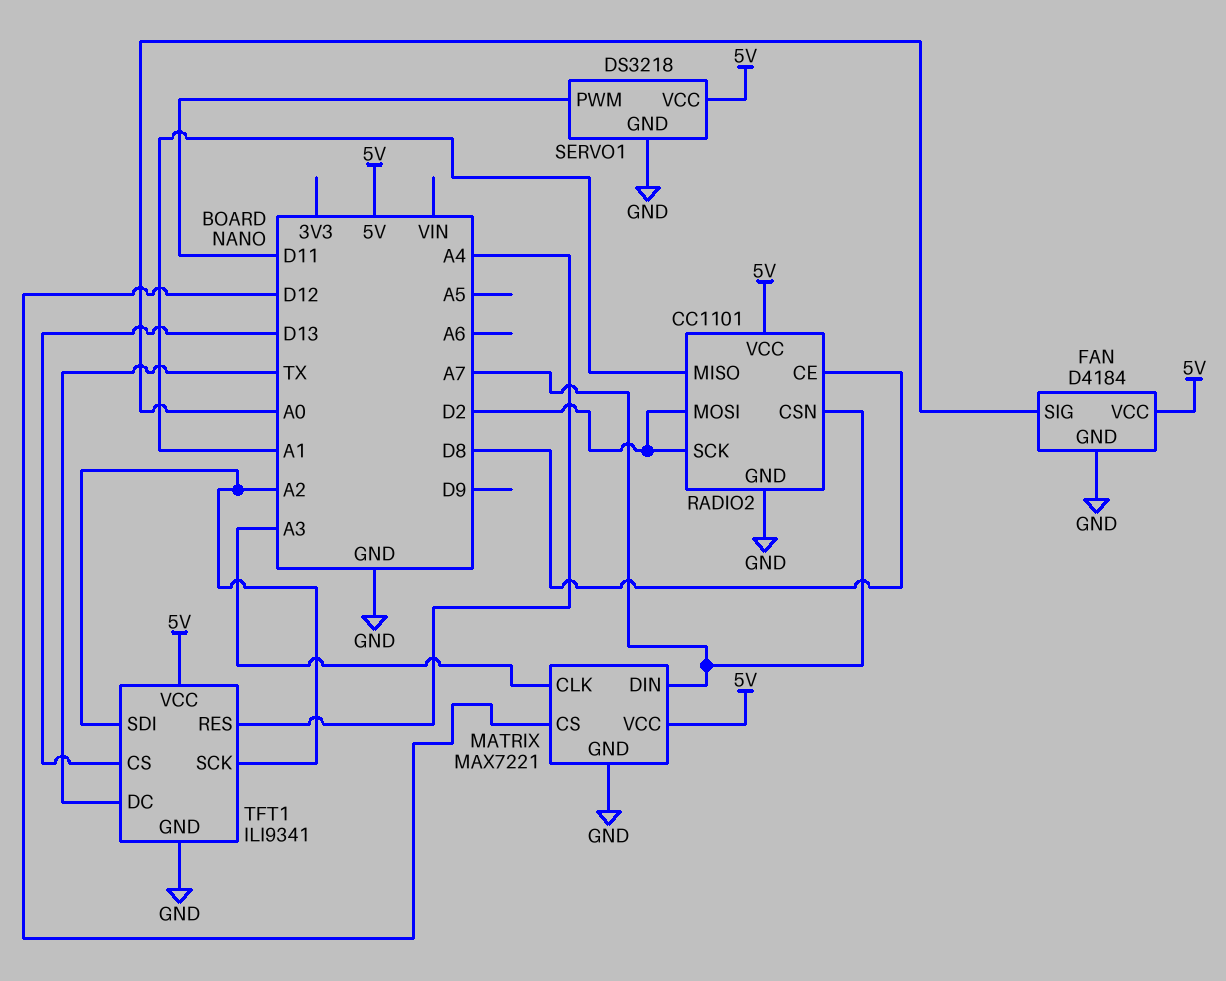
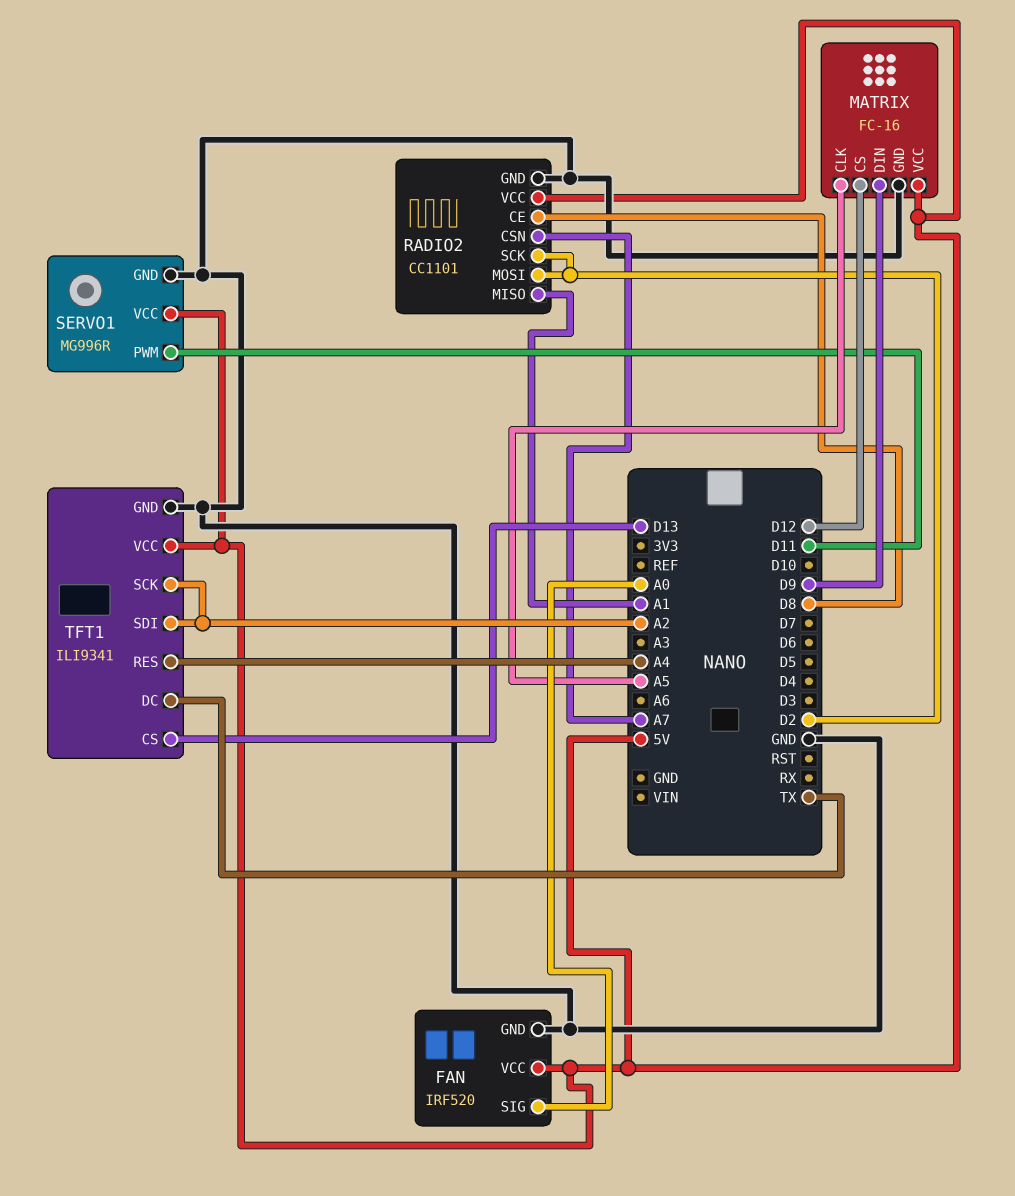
FAN: D4184 -> IRF520
MATRIX: MAX7221 -> FC-16
MATRIX pin CLK: A3 -> A5
MATRIX pin DIN: A7 -> D9
SERVO1: DS3218 -> MG996R

